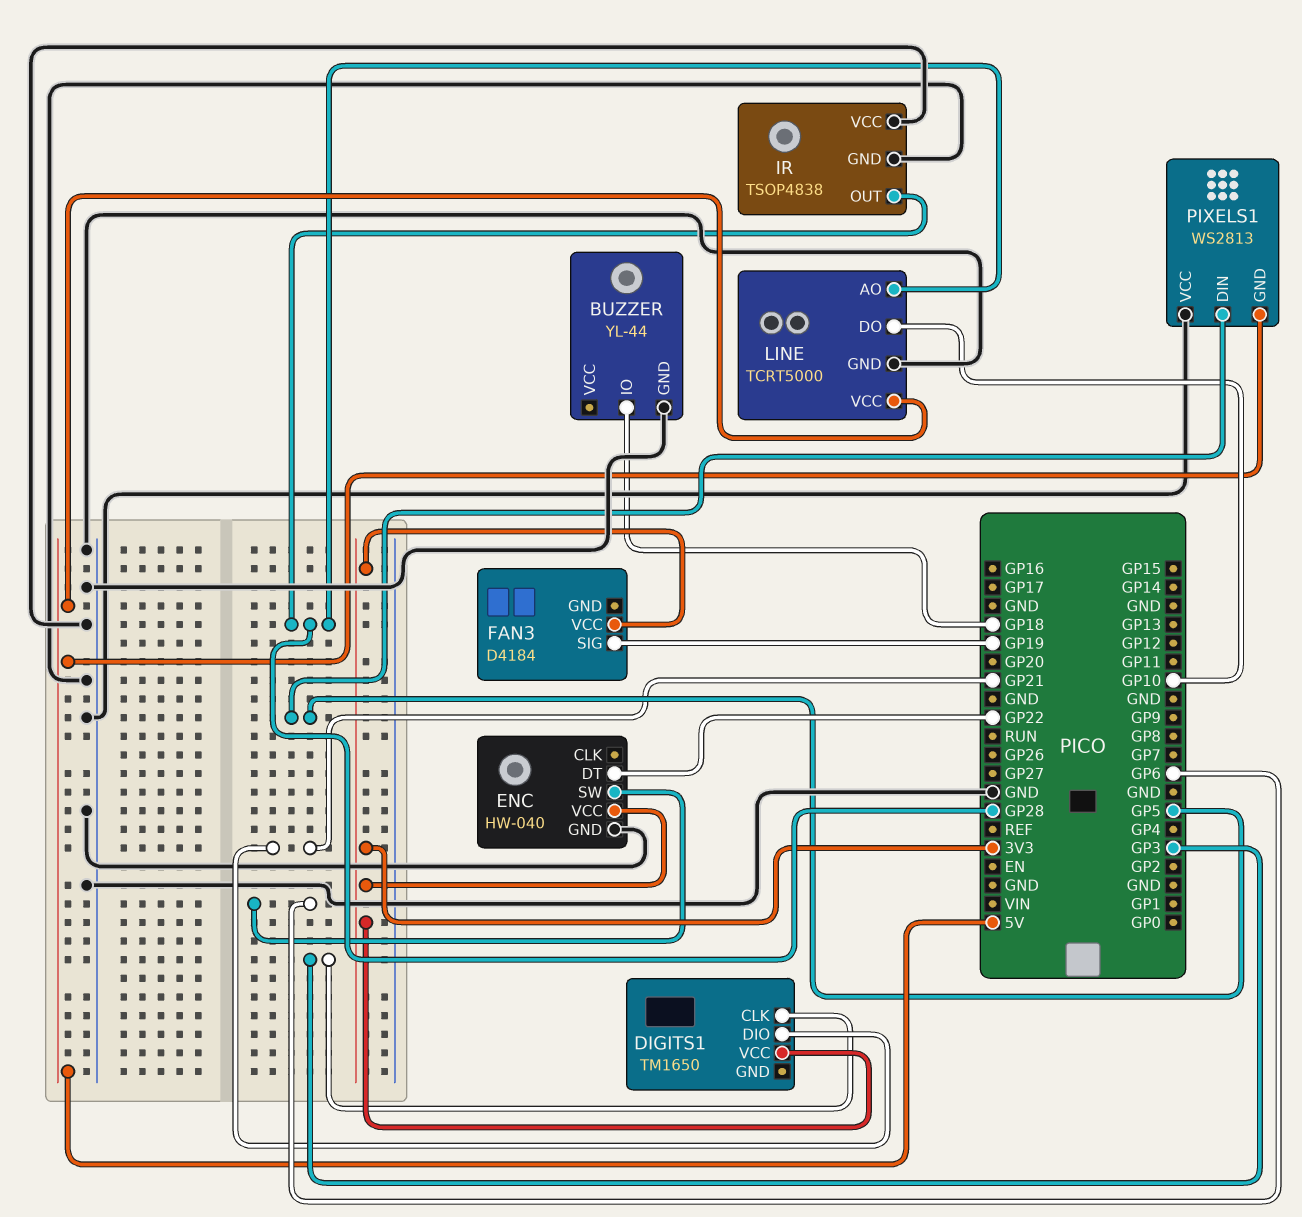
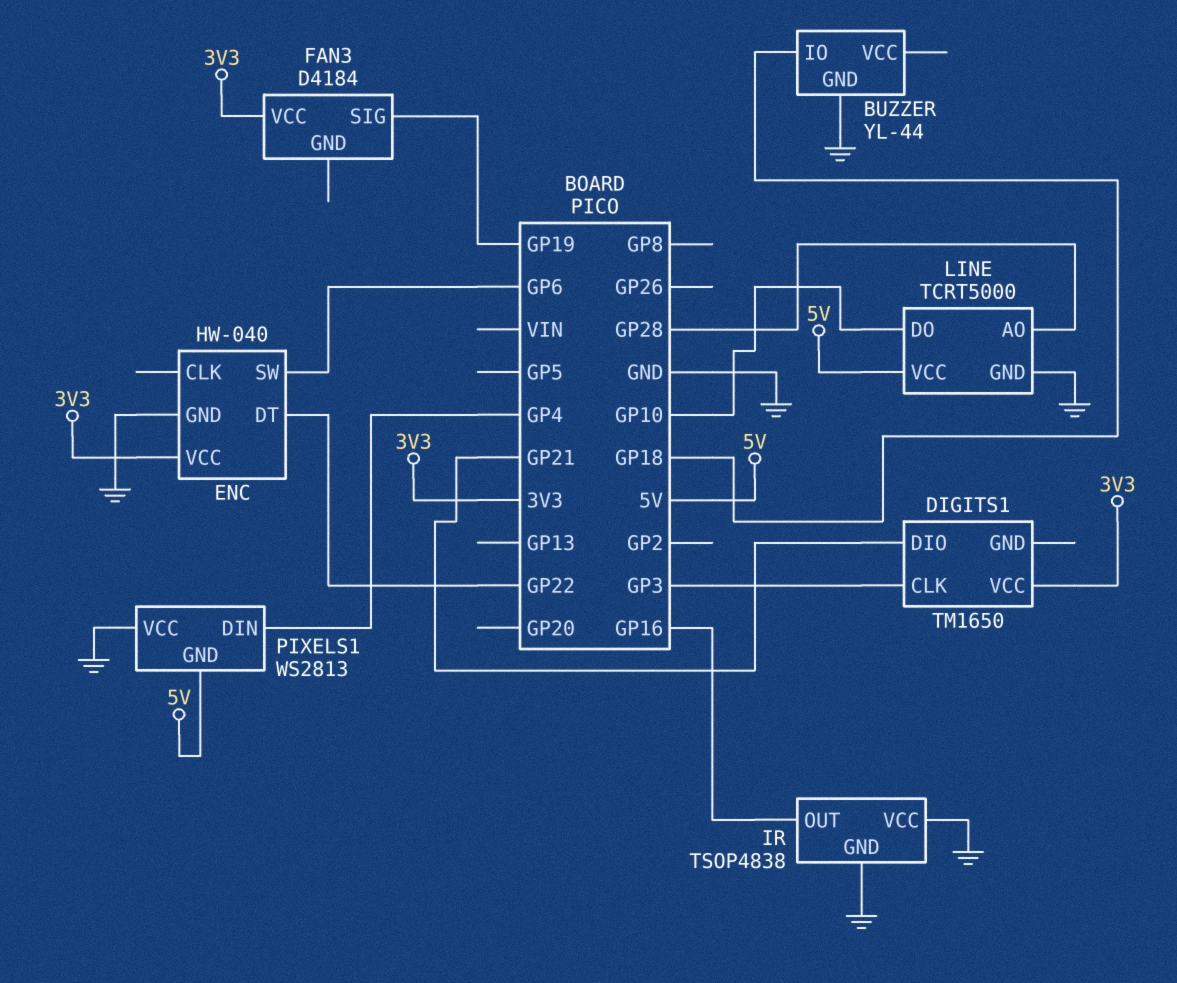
IR pin OUT: GP28 -> GP16
PIXELS1 pin DIN: GP5 -> GP4

